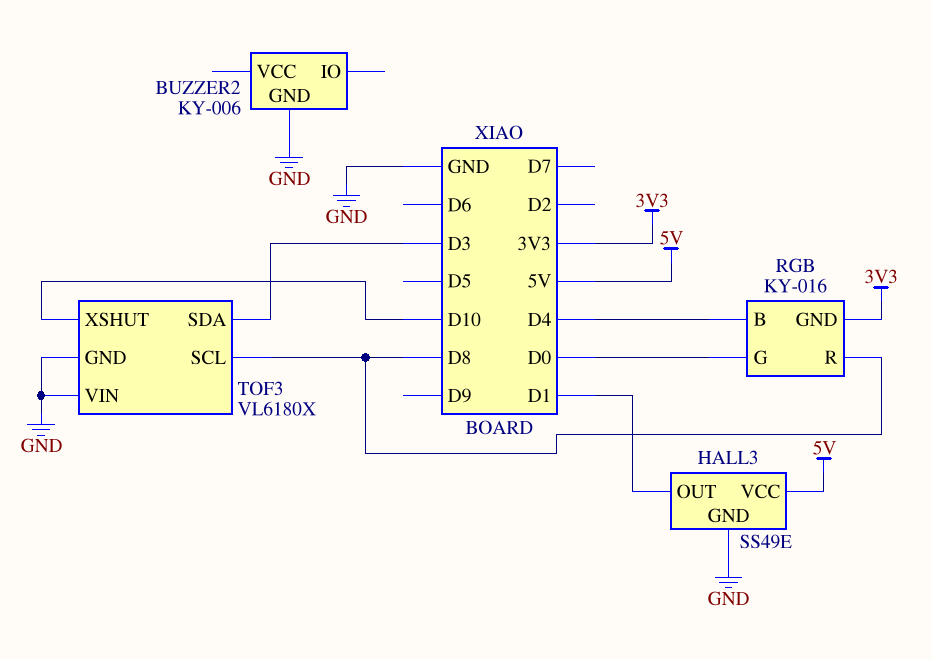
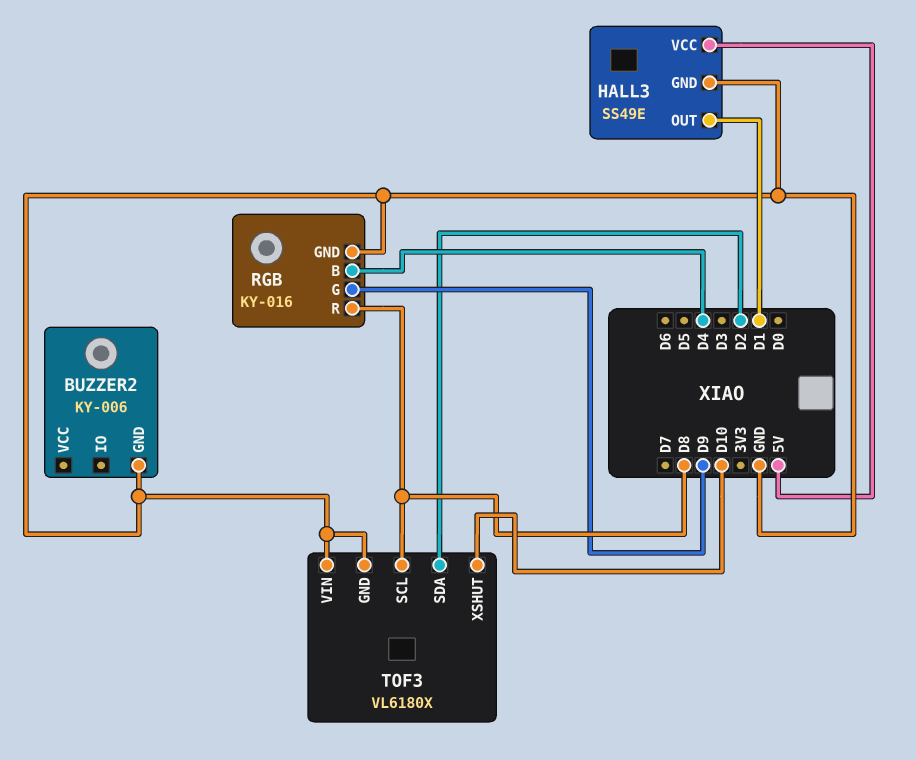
RGB pin G: D0 -> D9
RGB pin GND: 3V3 -> GND
TOF3 pin SDA: D3 -> D2

